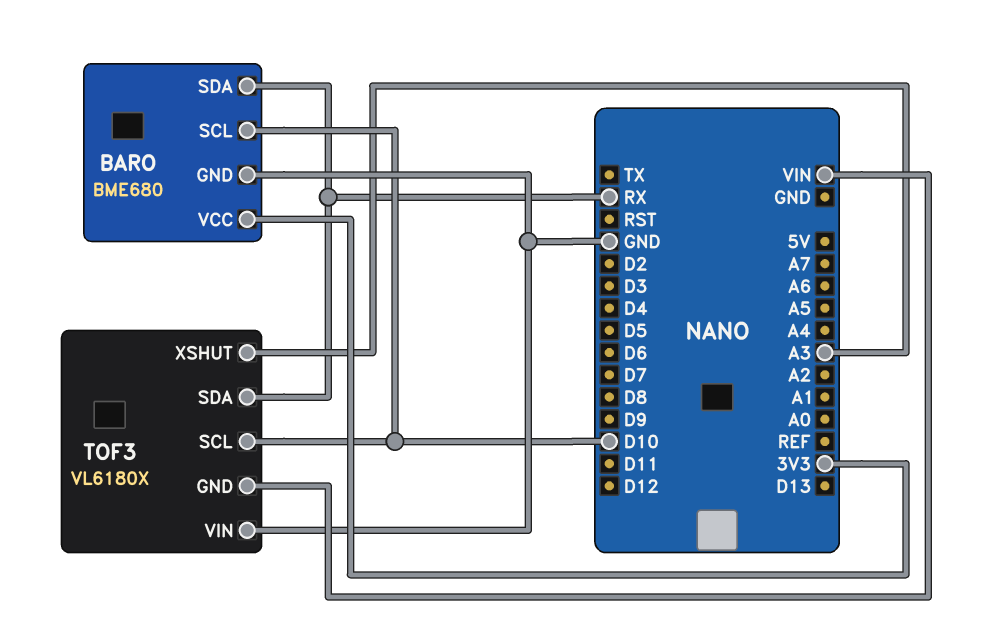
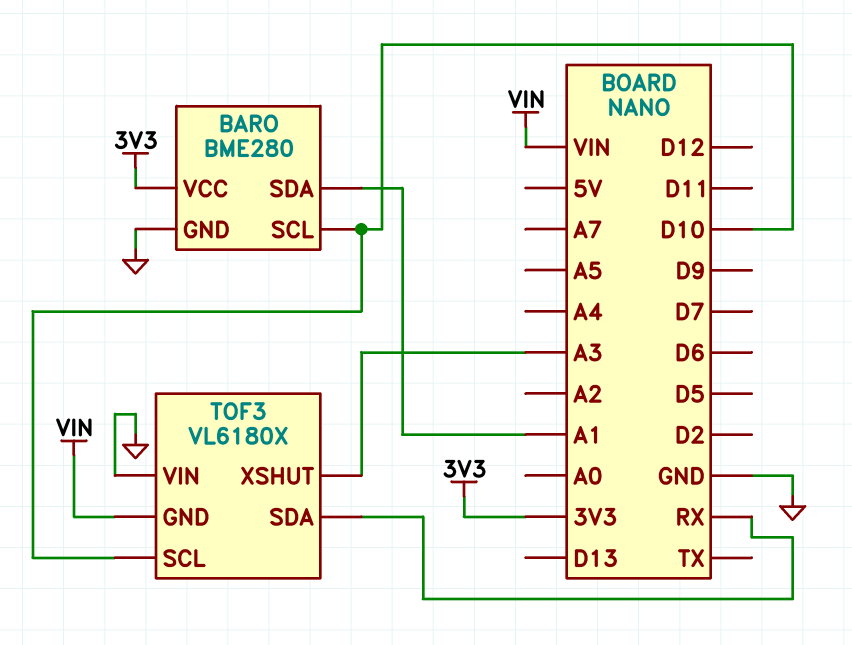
BARO: BME680 -> BME280
BARO pin SDA: RX -> A1

